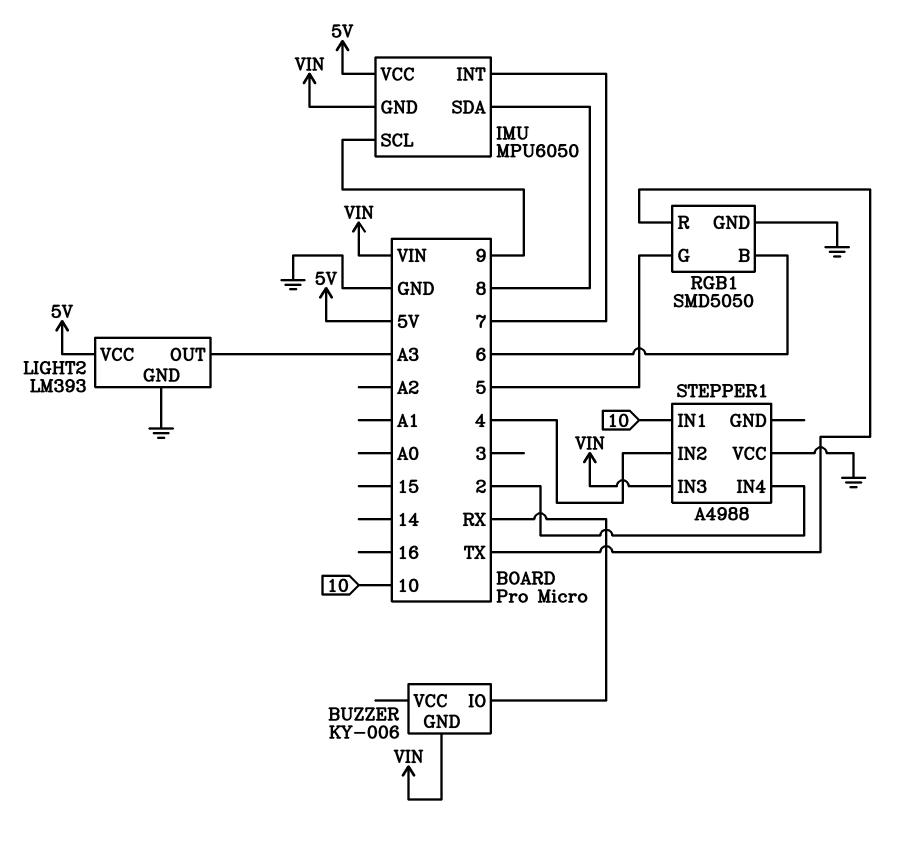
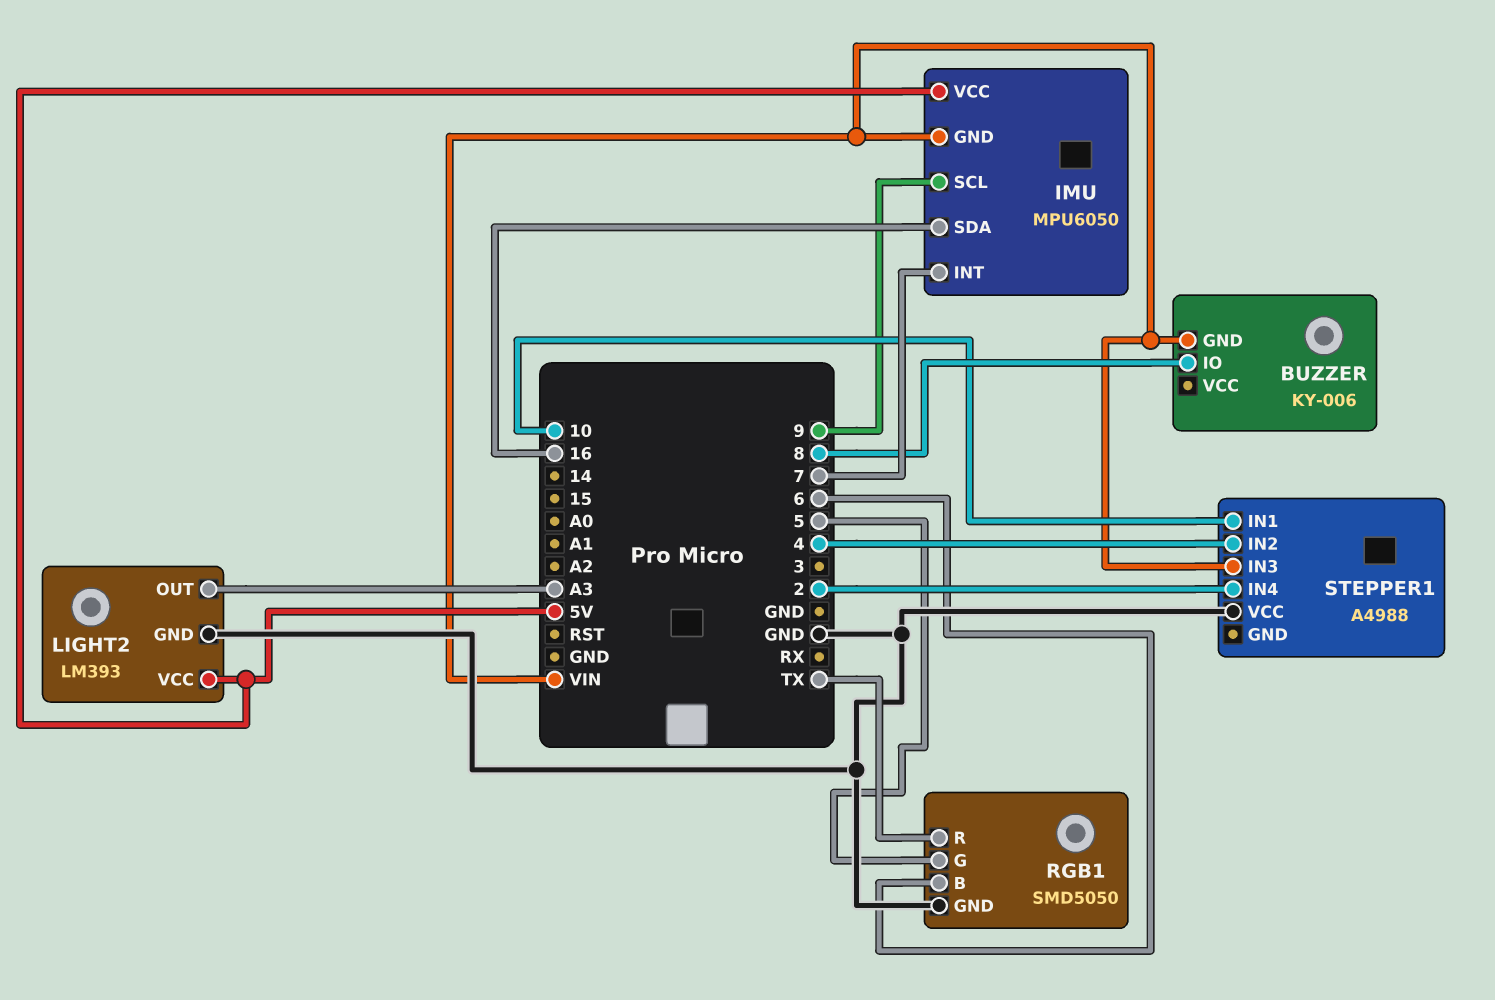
BUZZER pin IO: RX -> 8
IMU pin SDA: 8 -> 16

